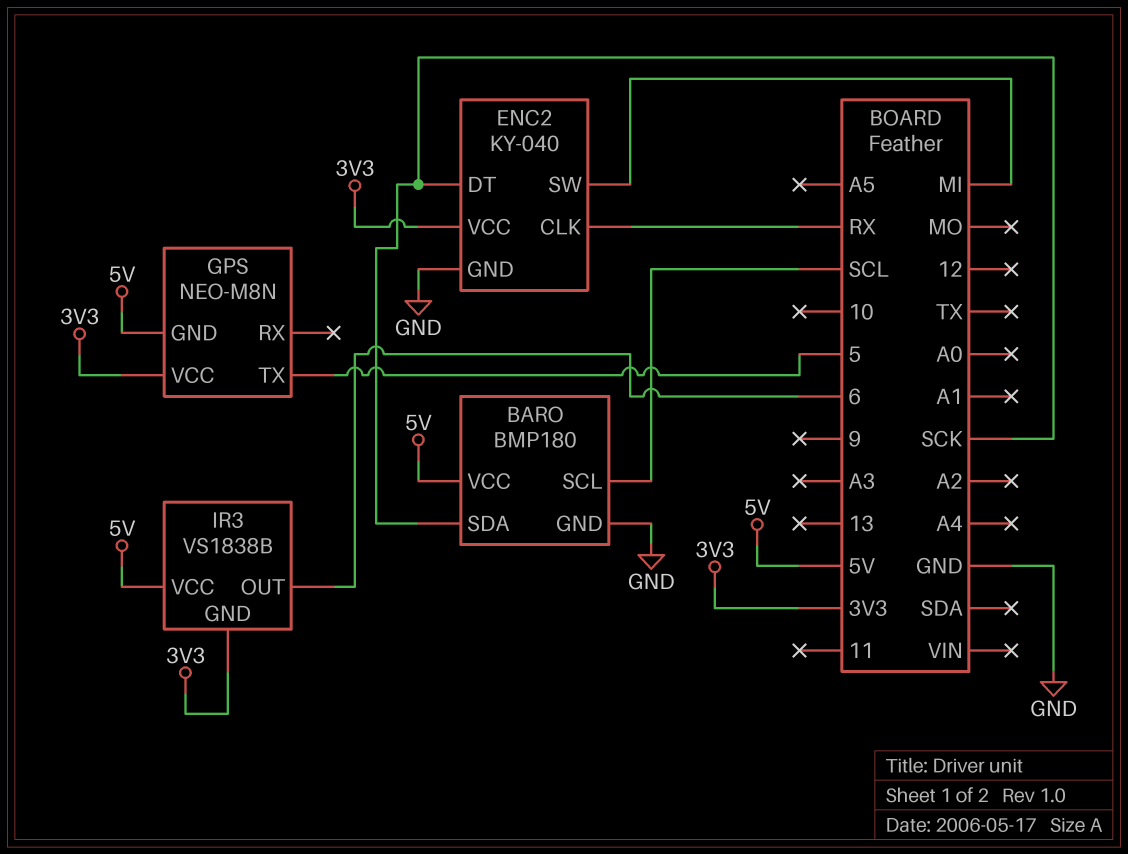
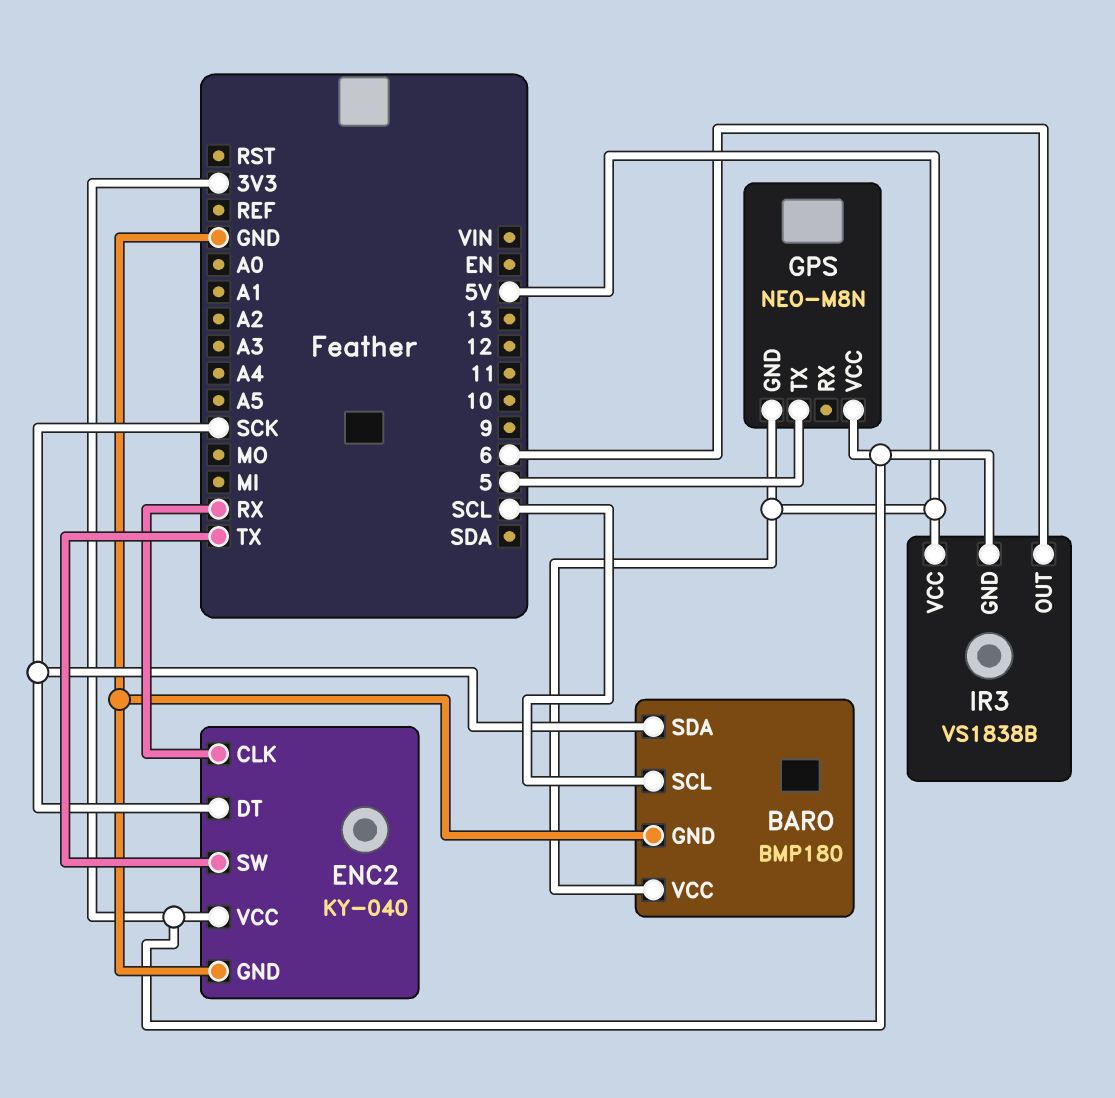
ENC2 pin SW: MI -> TX

